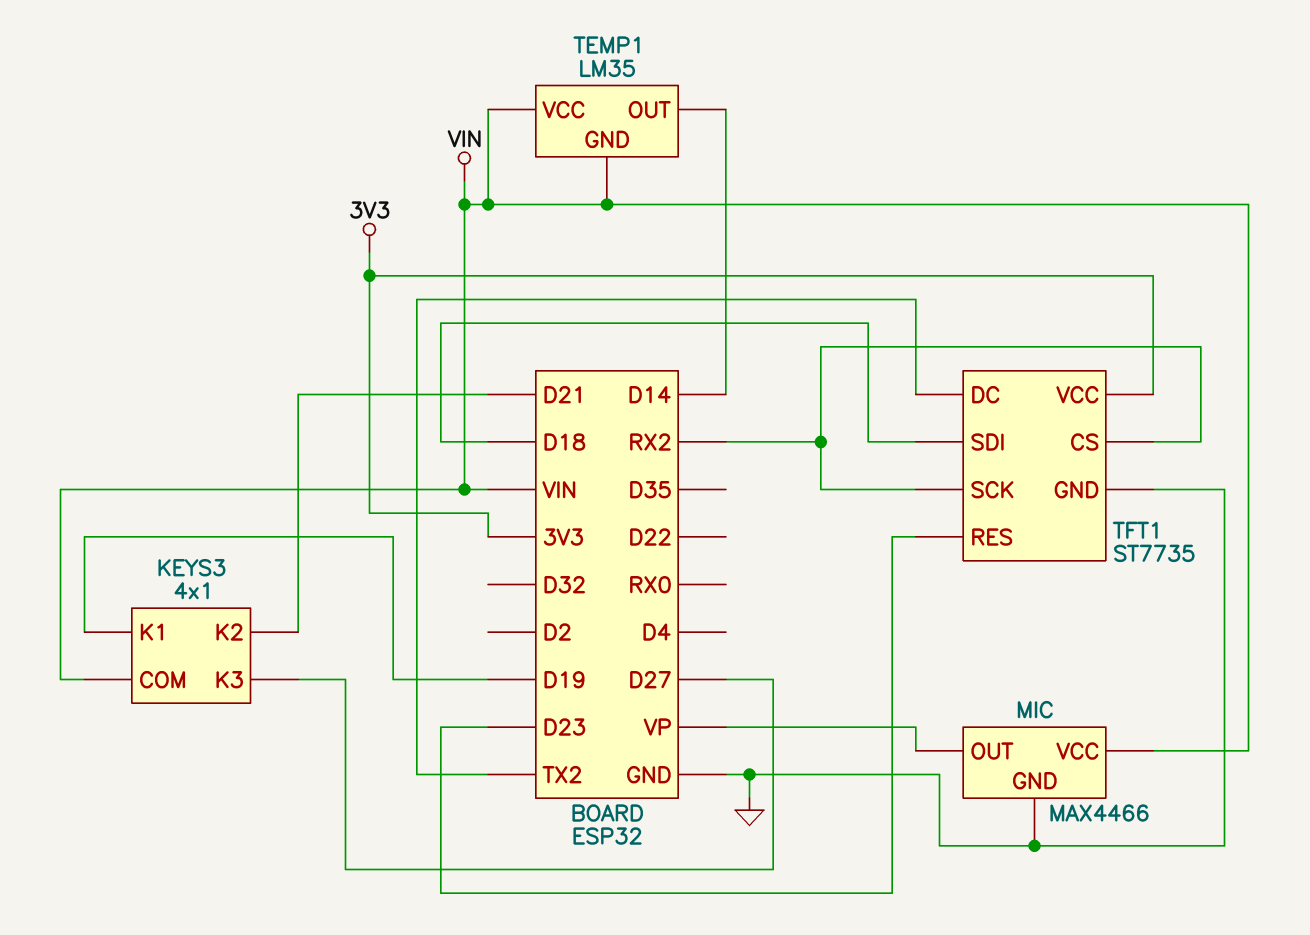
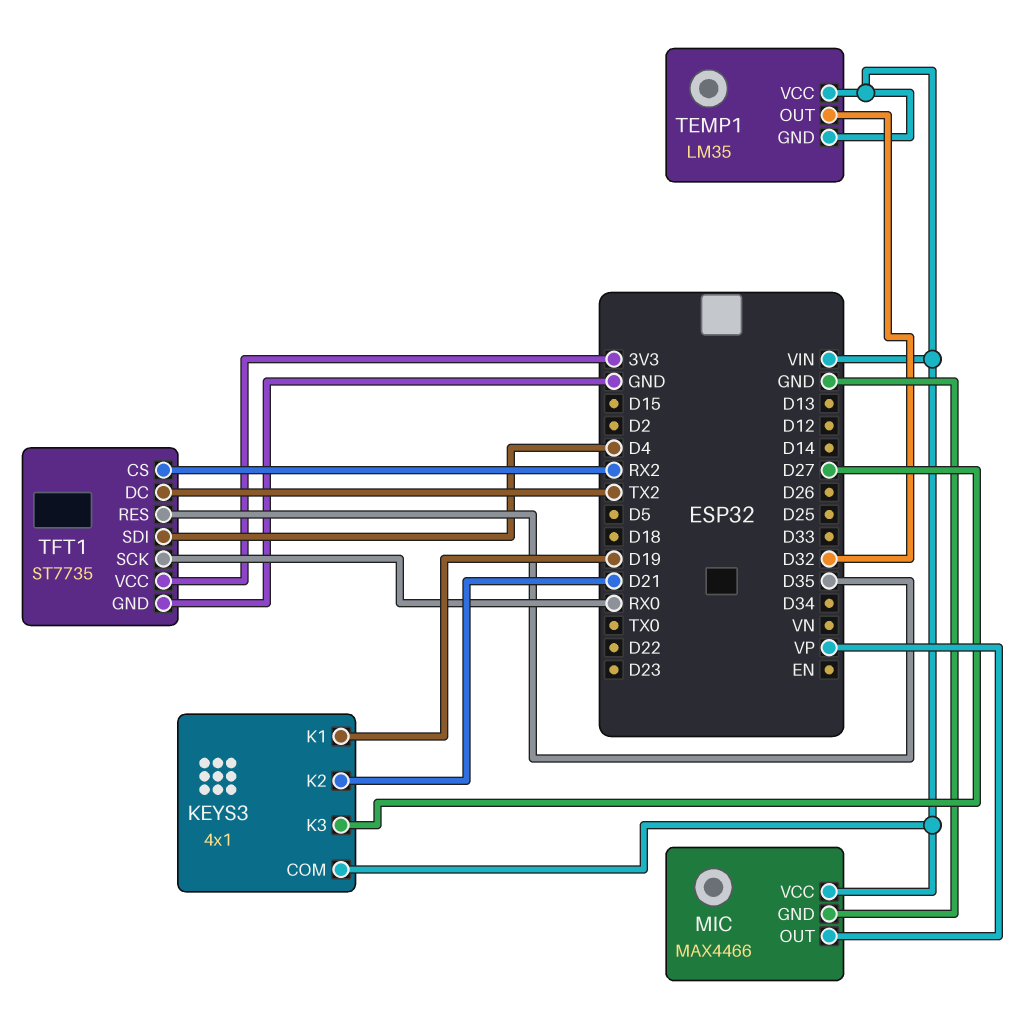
TEMP1 pin OUT: D14 -> D32
TFT1 pin RES: D23 -> D35
TFT1 pin SCK: RX2 -> RX0
TFT1 pin SDI: D18 -> D4

